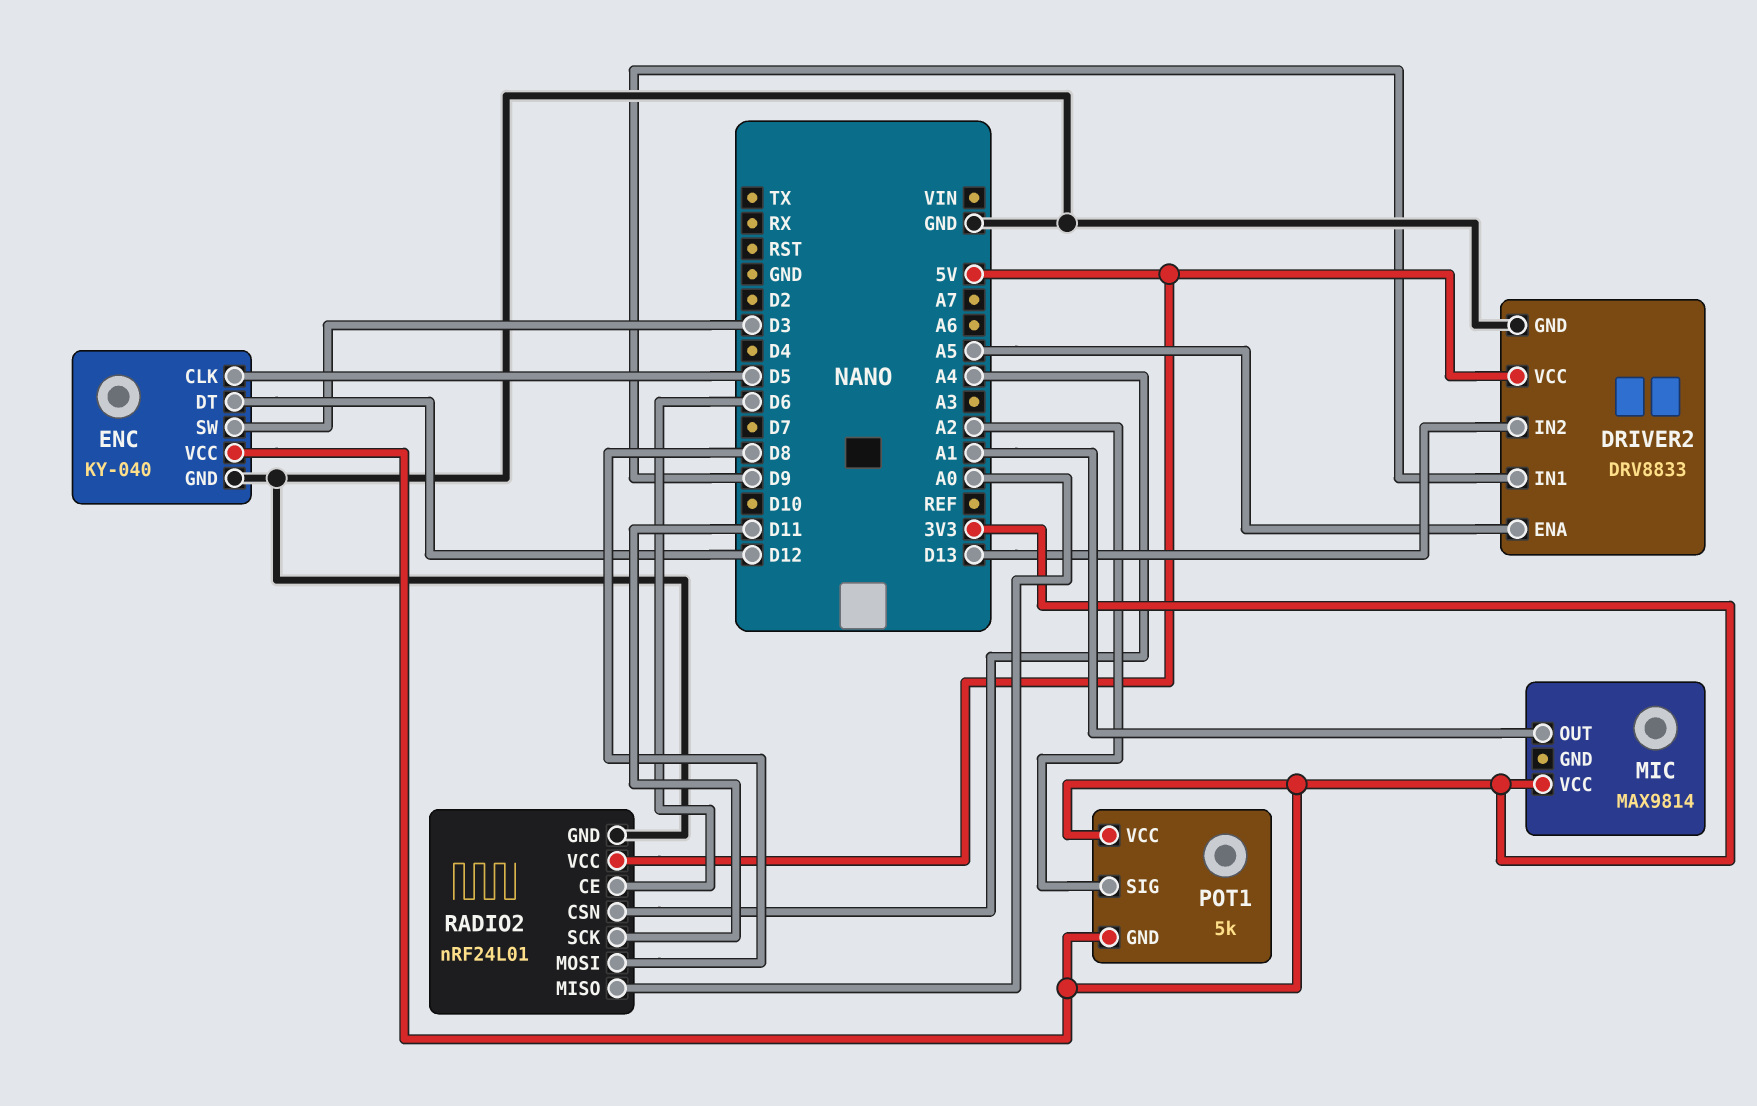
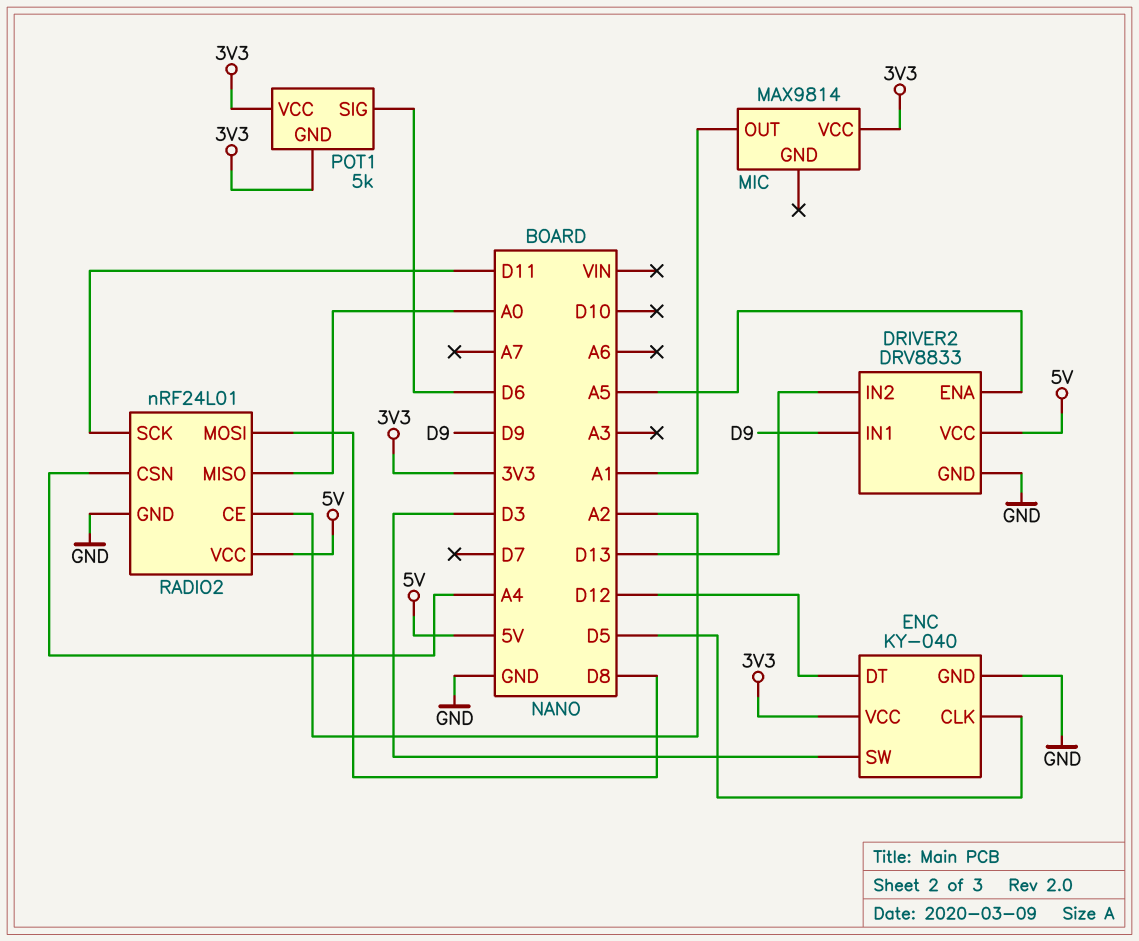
POT1 pin SIG: A2 -> D6
RADIO2 pin CE: D6 -> A2

